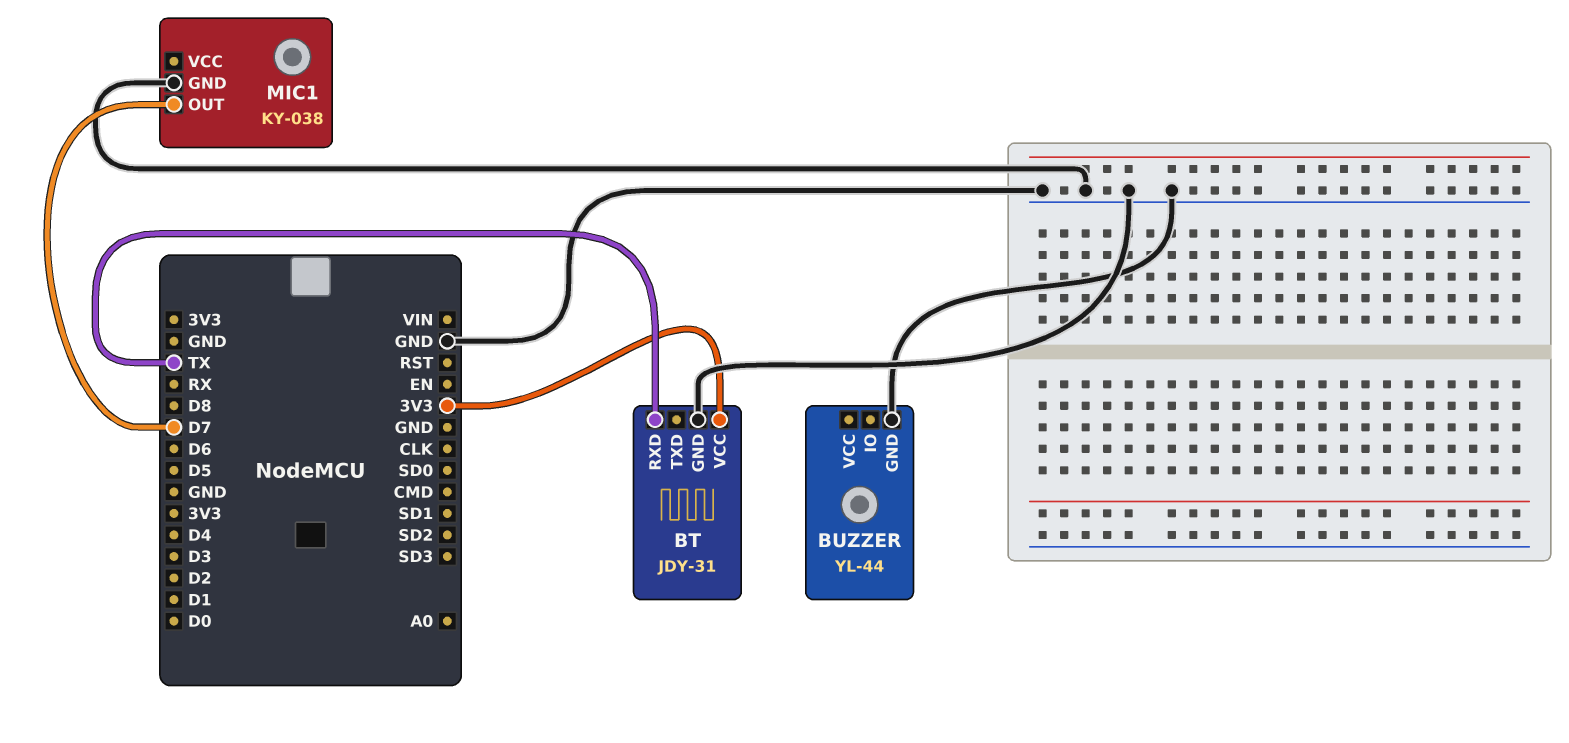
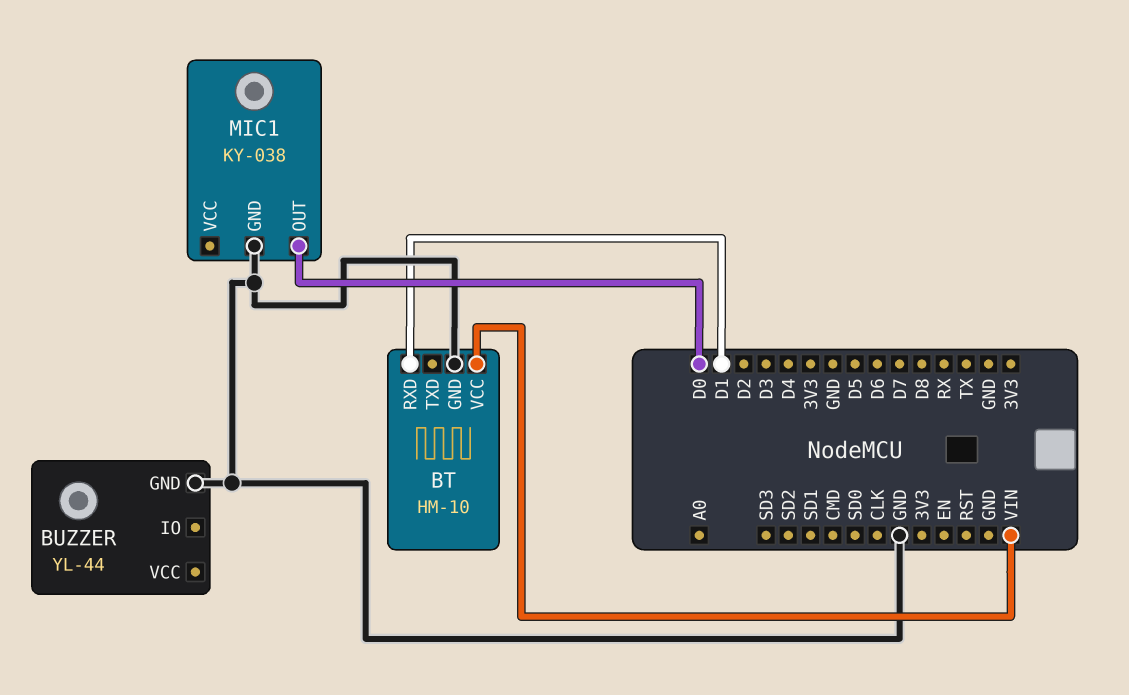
BT: JDY-31 -> HM-10
BT pin RXD: TX -> D1
BT pin VCC: 3V3 -> VIN
MIC1 pin OUT: D7 -> D0

